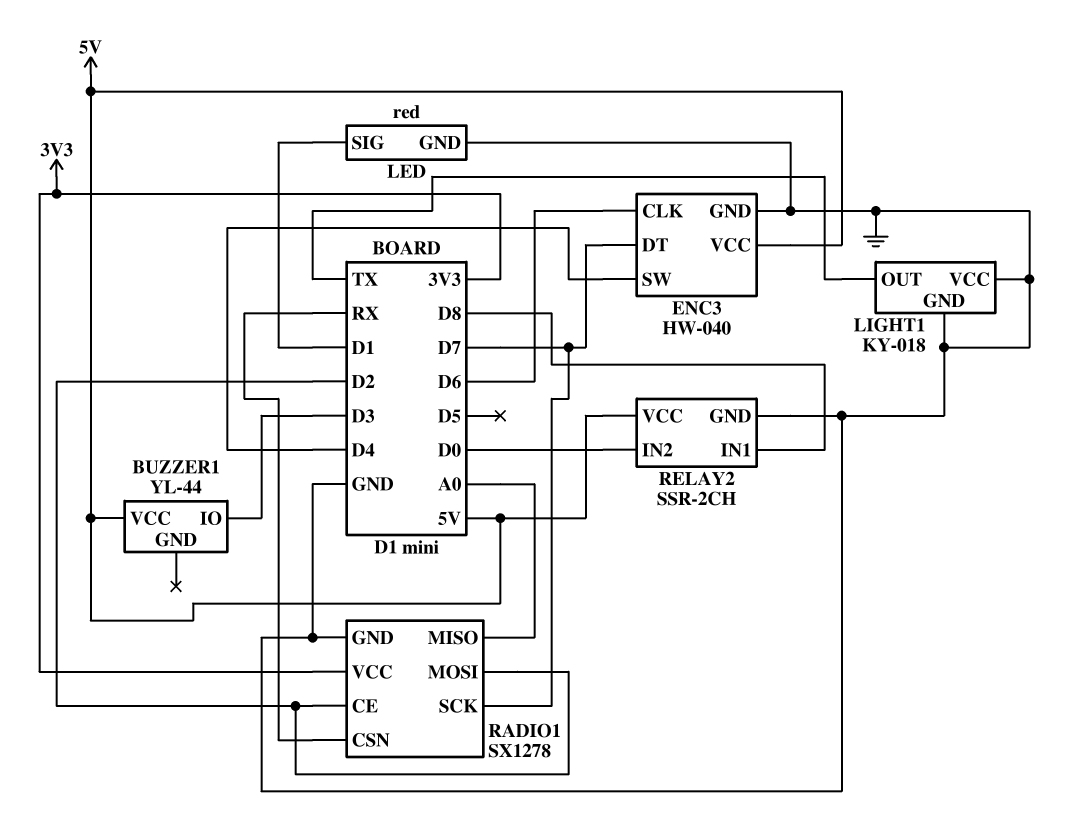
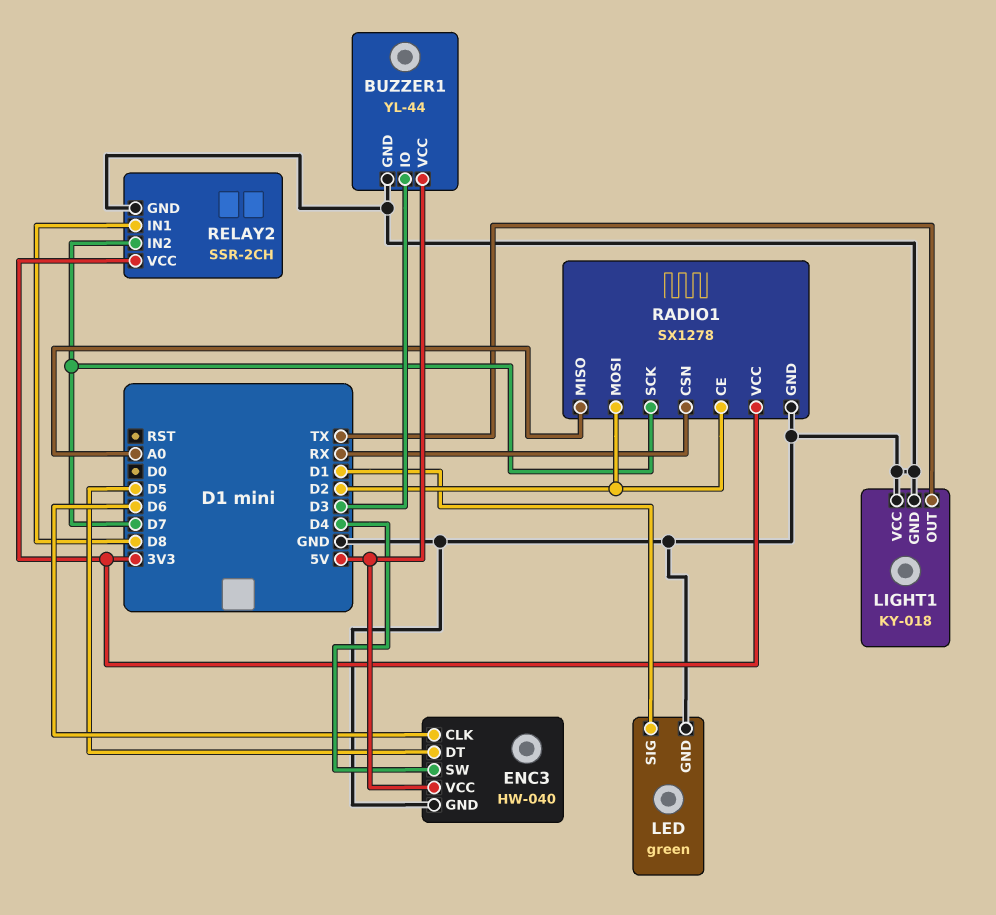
BUZZER1 pin GND: none -> GND
ENC3 pin DT: D7 -> D5
LED: red -> green
RELAY2 pin IN2: D0 -> D7
RELAY2 pin VCC: 5V -> 3V3

